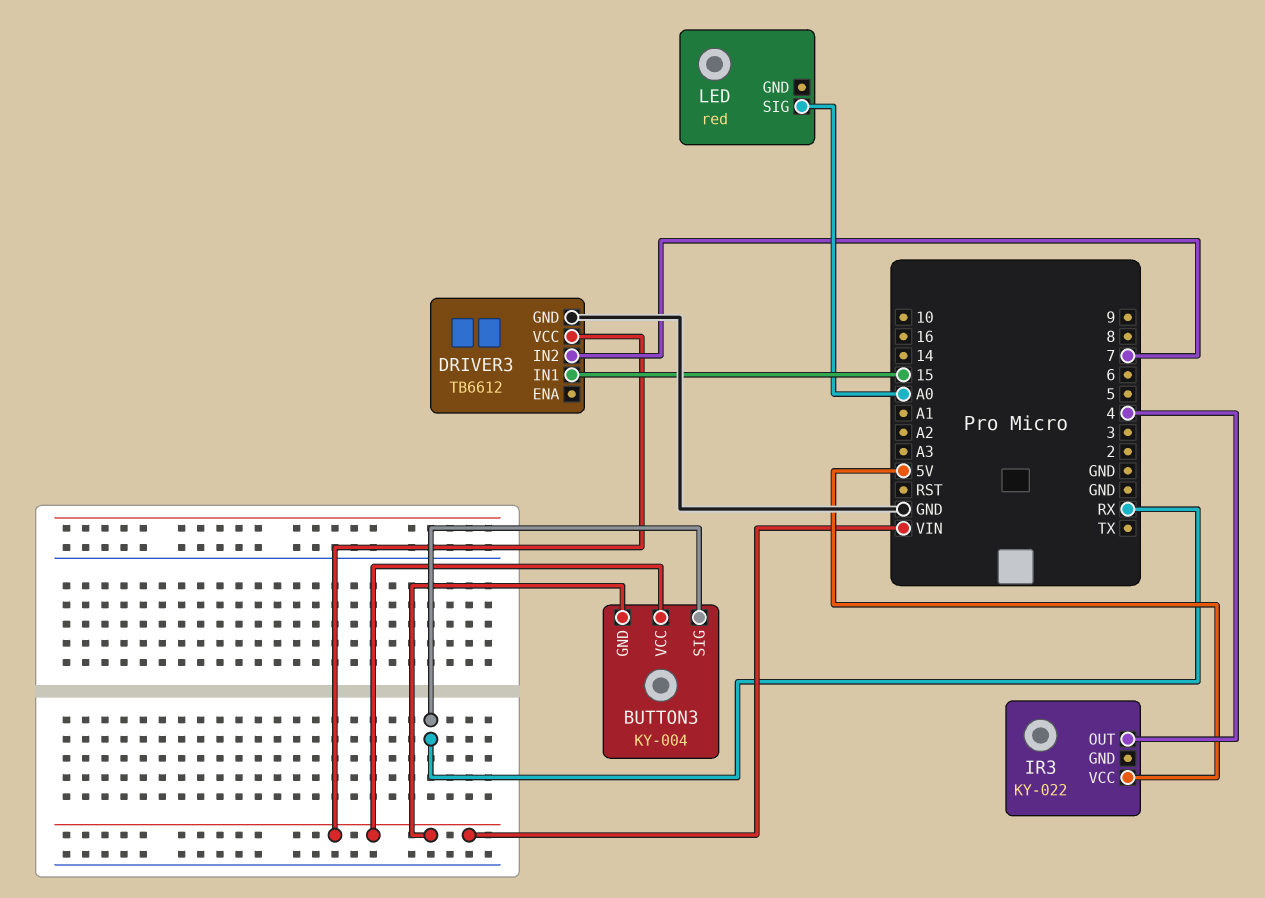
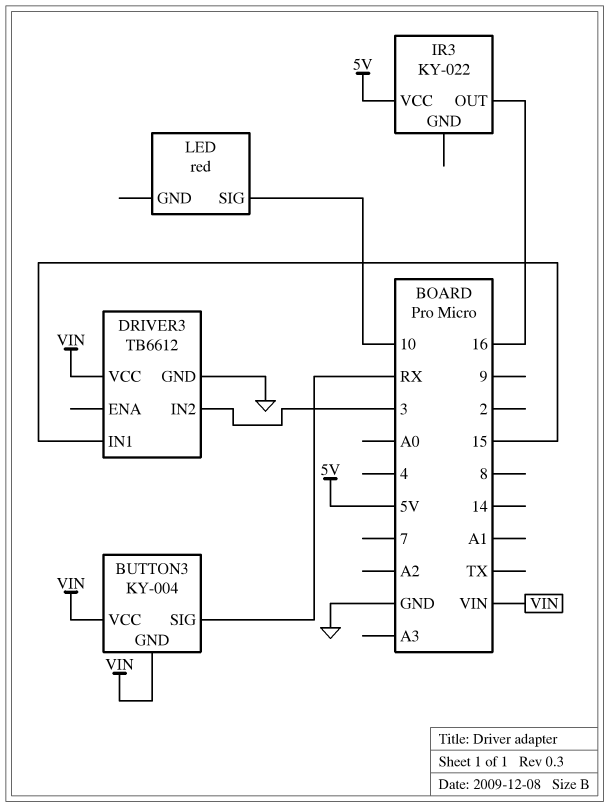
DRIVER3 pin IN2: 7 -> 3
IR3 pin OUT: 4 -> 16
LED pin SIG: A0 -> 10

